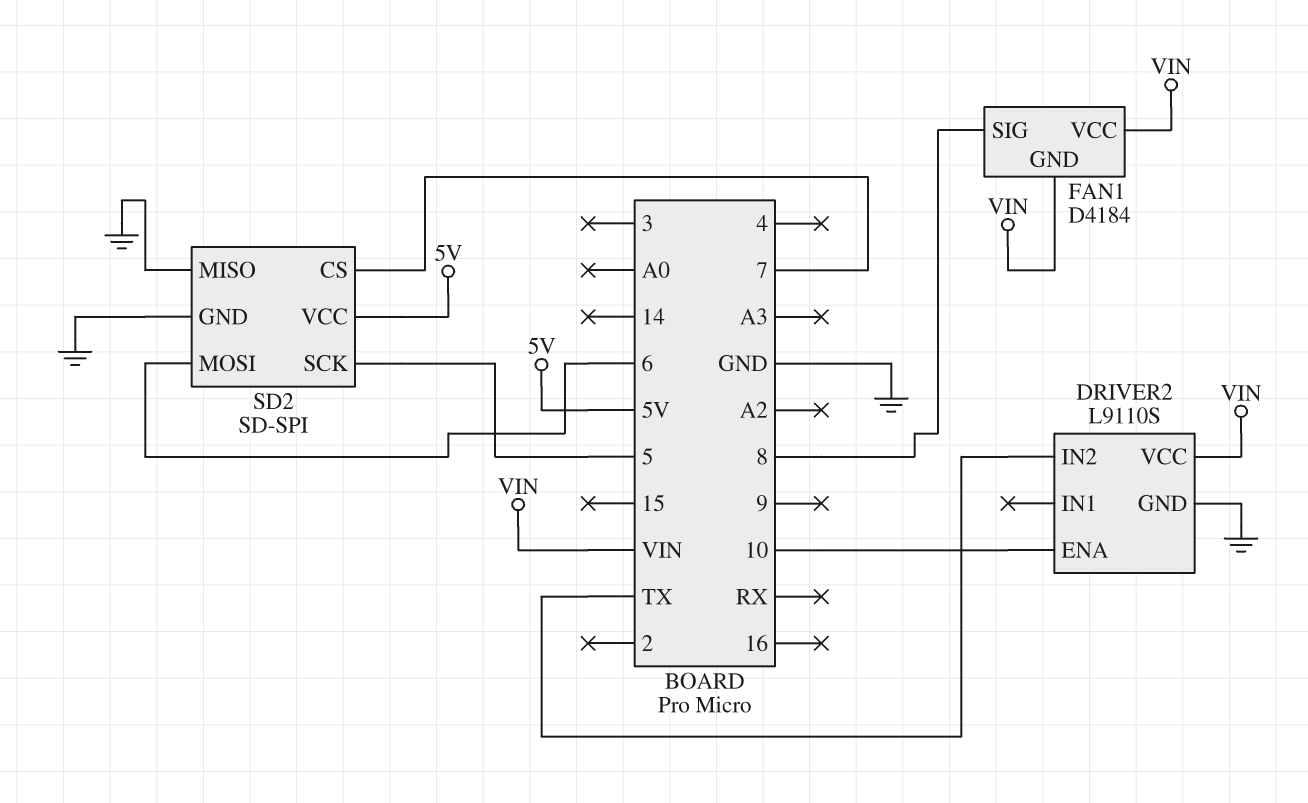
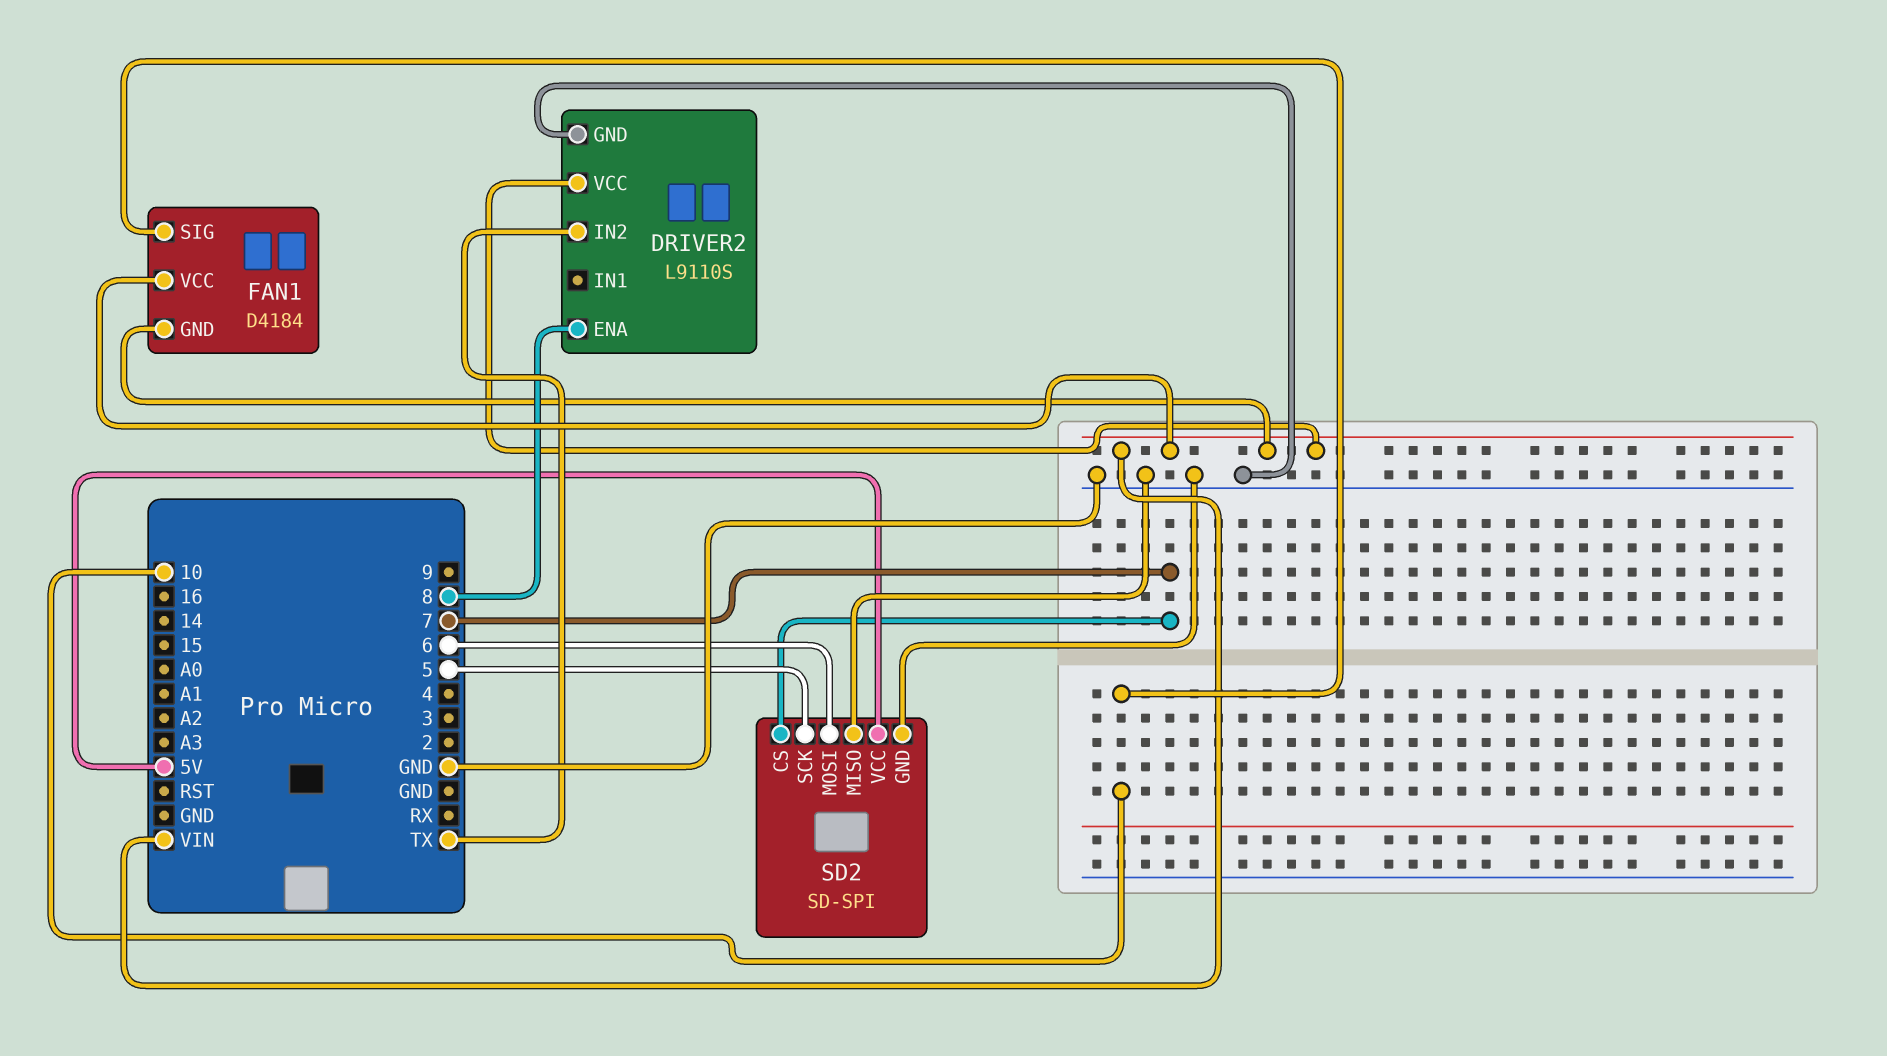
DRIVER2 pin ENA: 10 -> 8
FAN1 pin SIG: 8 -> 10

